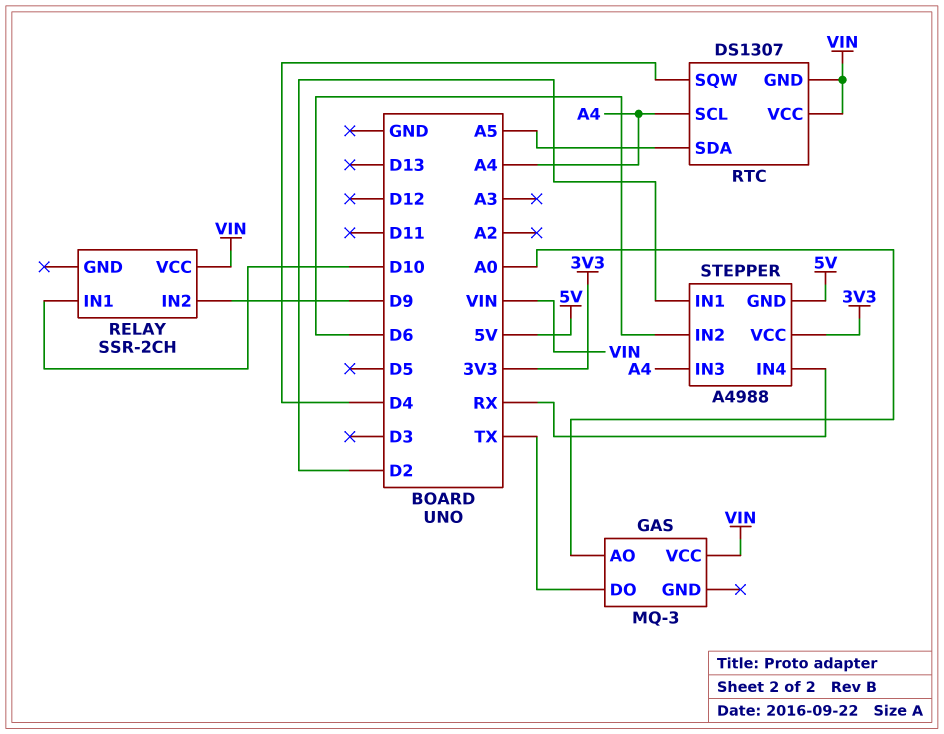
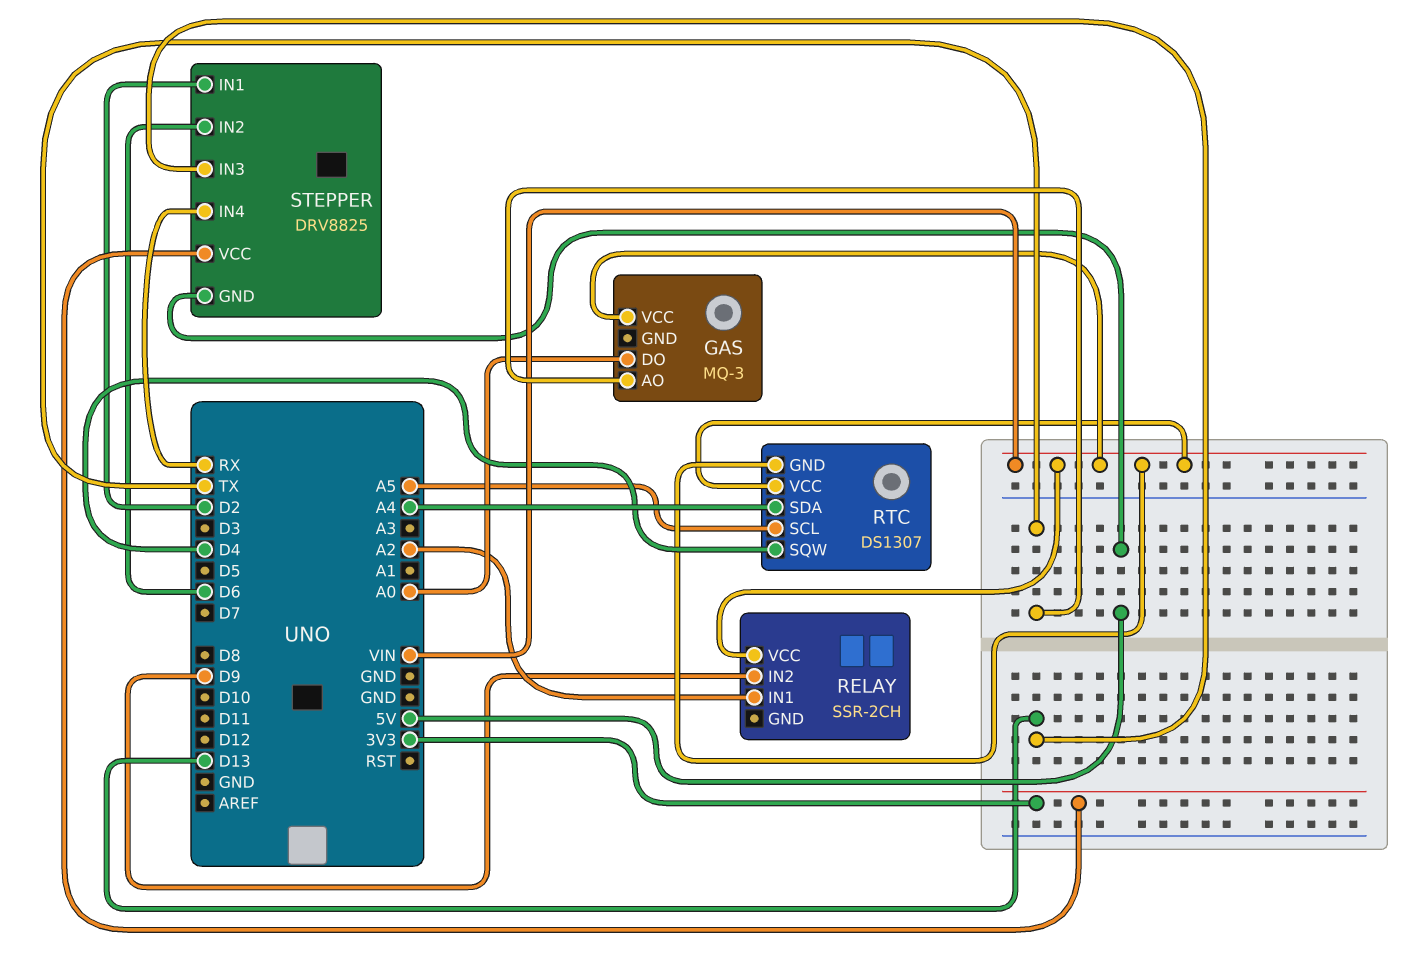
GAS pin AO: A0 -> TX
GAS pin DO: TX -> A0
RELAY pin IN1: D10 -> A2
RTC pin SCL: A4 -> A5
RTC pin SDA: A5 -> A4
STEPPER: A4988 -> DRV8825
STEPPER pin IN3: A4 -> D13

